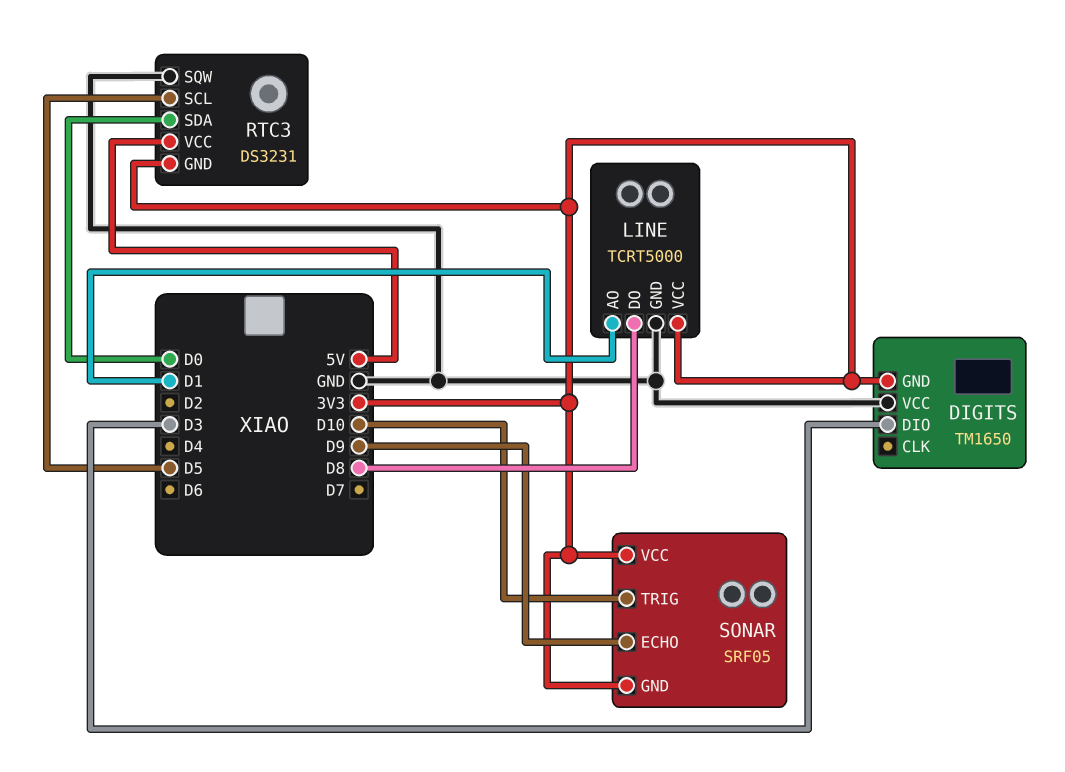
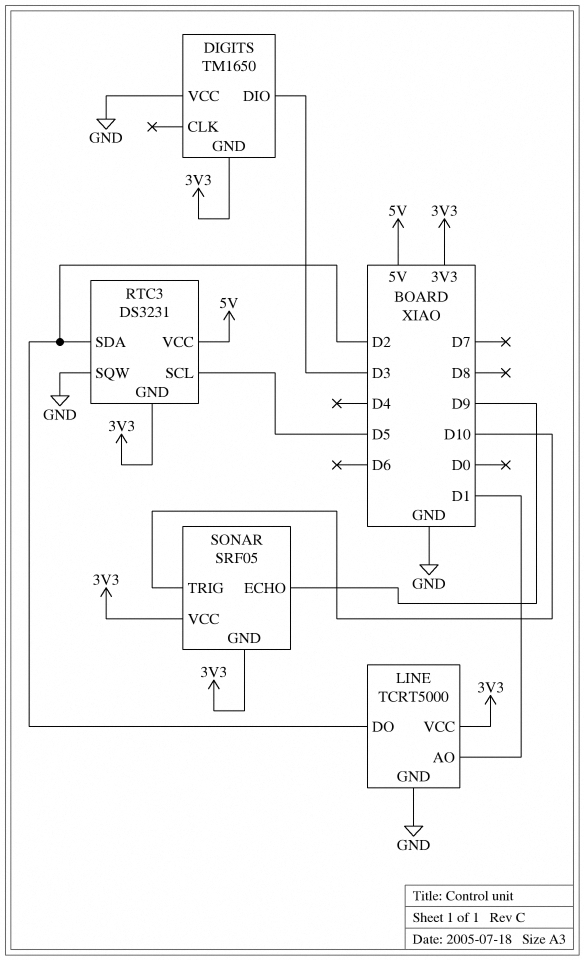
LINE pin DO: D8 -> D2
RTC3 pin SDA: D0 -> D2

